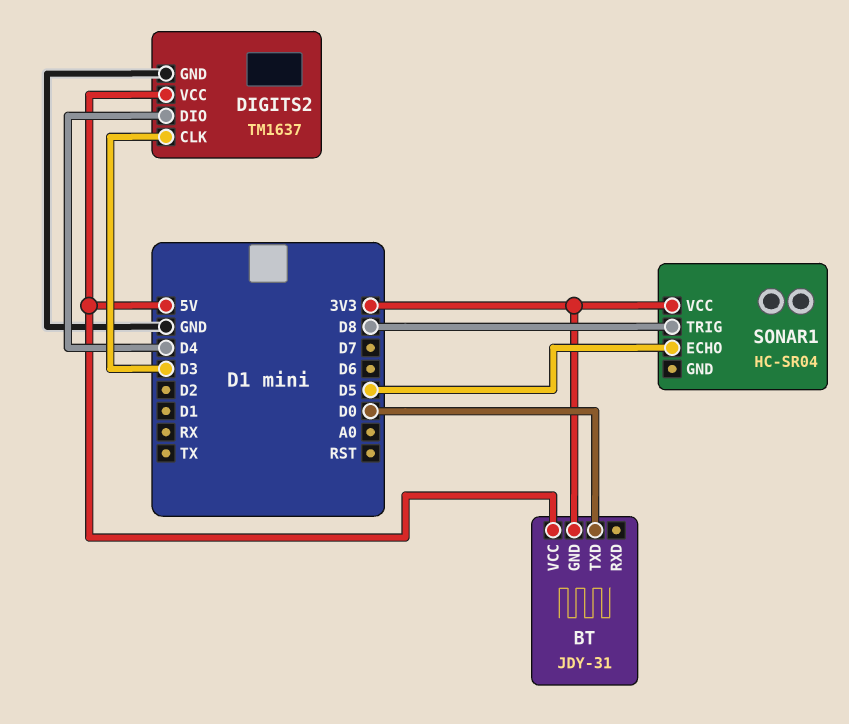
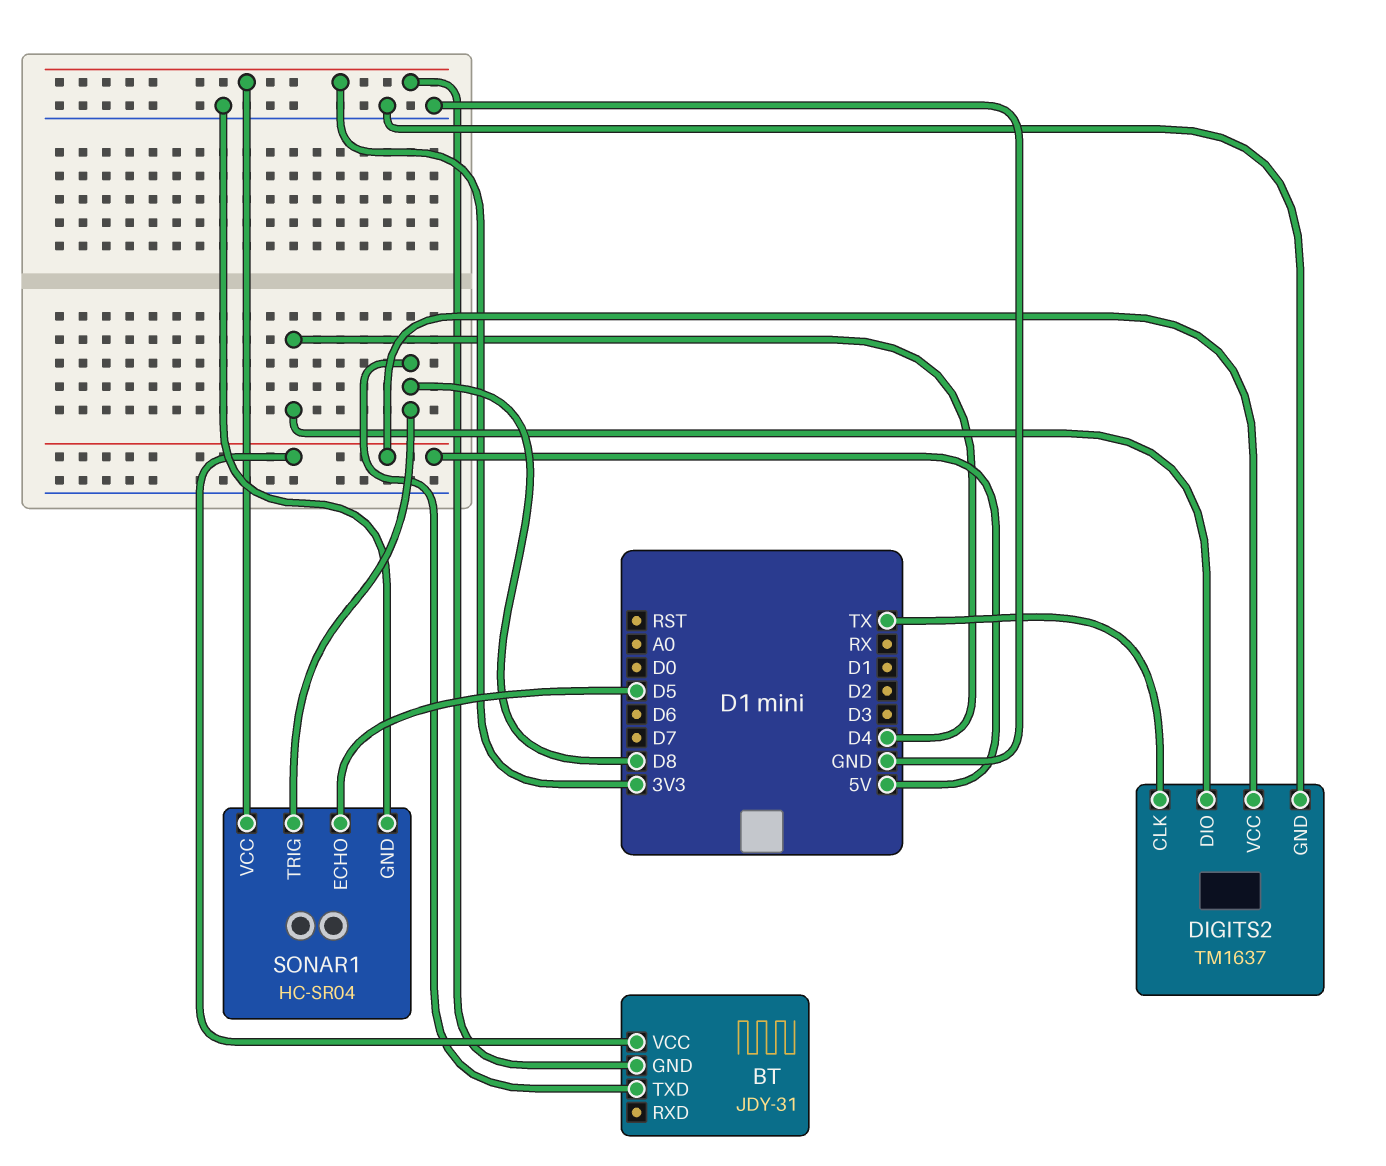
BT pin TXD: D0 -> D8
DIGITS2 pin CLK: D3 -> TX
SONAR1 pin GND: none -> GND

